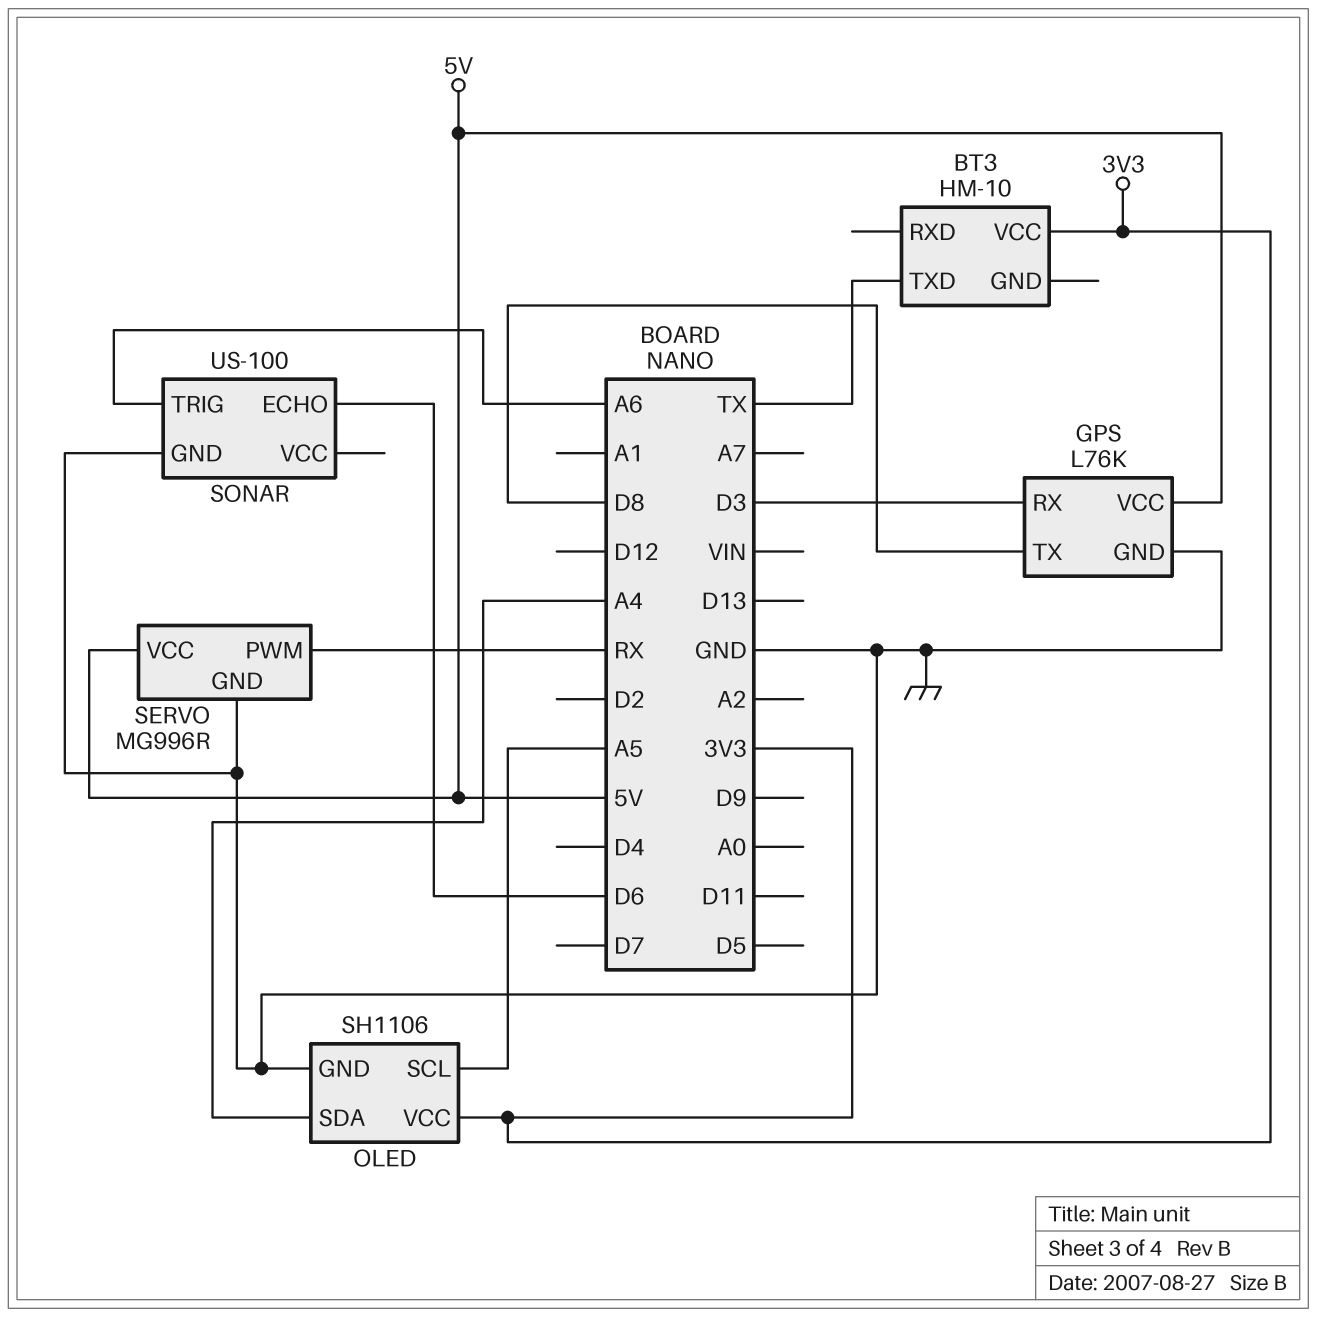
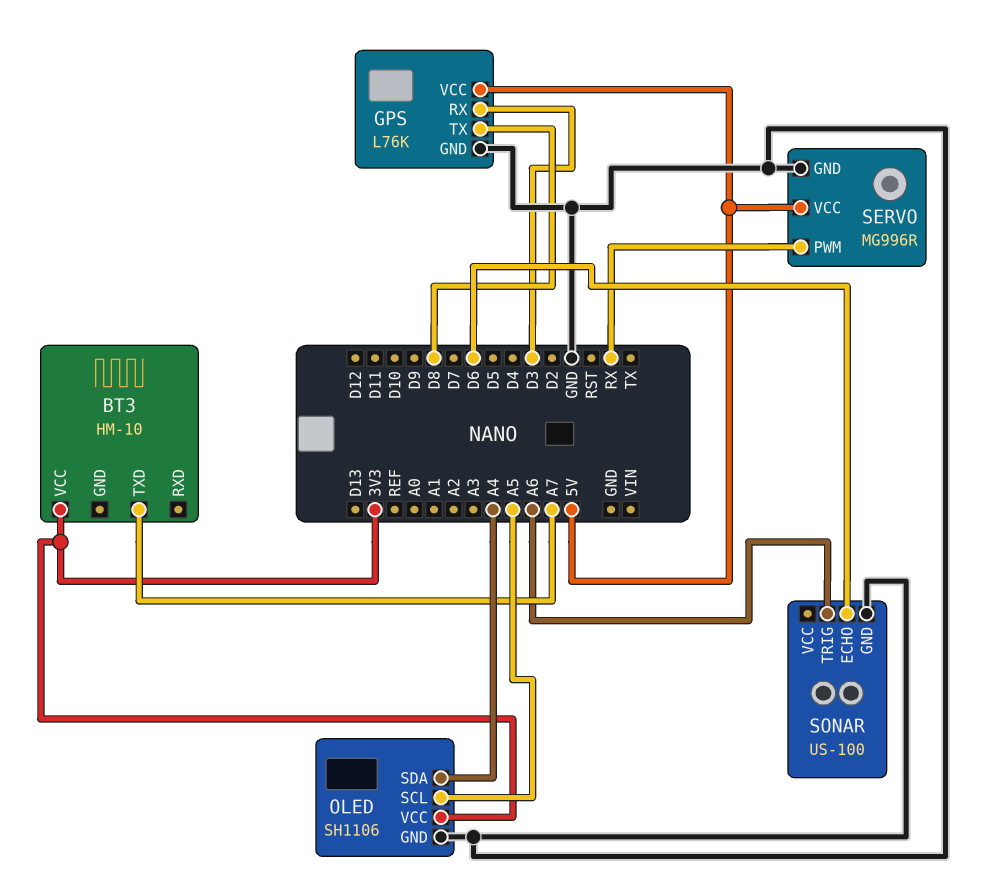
BT3 pin TXD: TX -> A7

